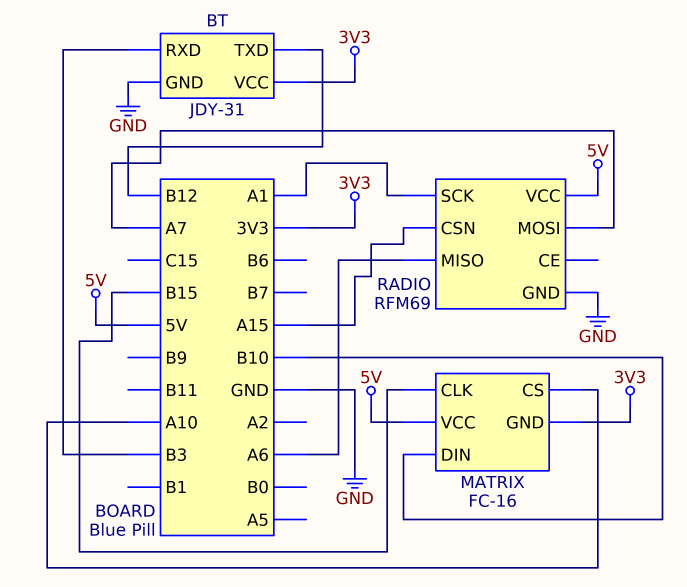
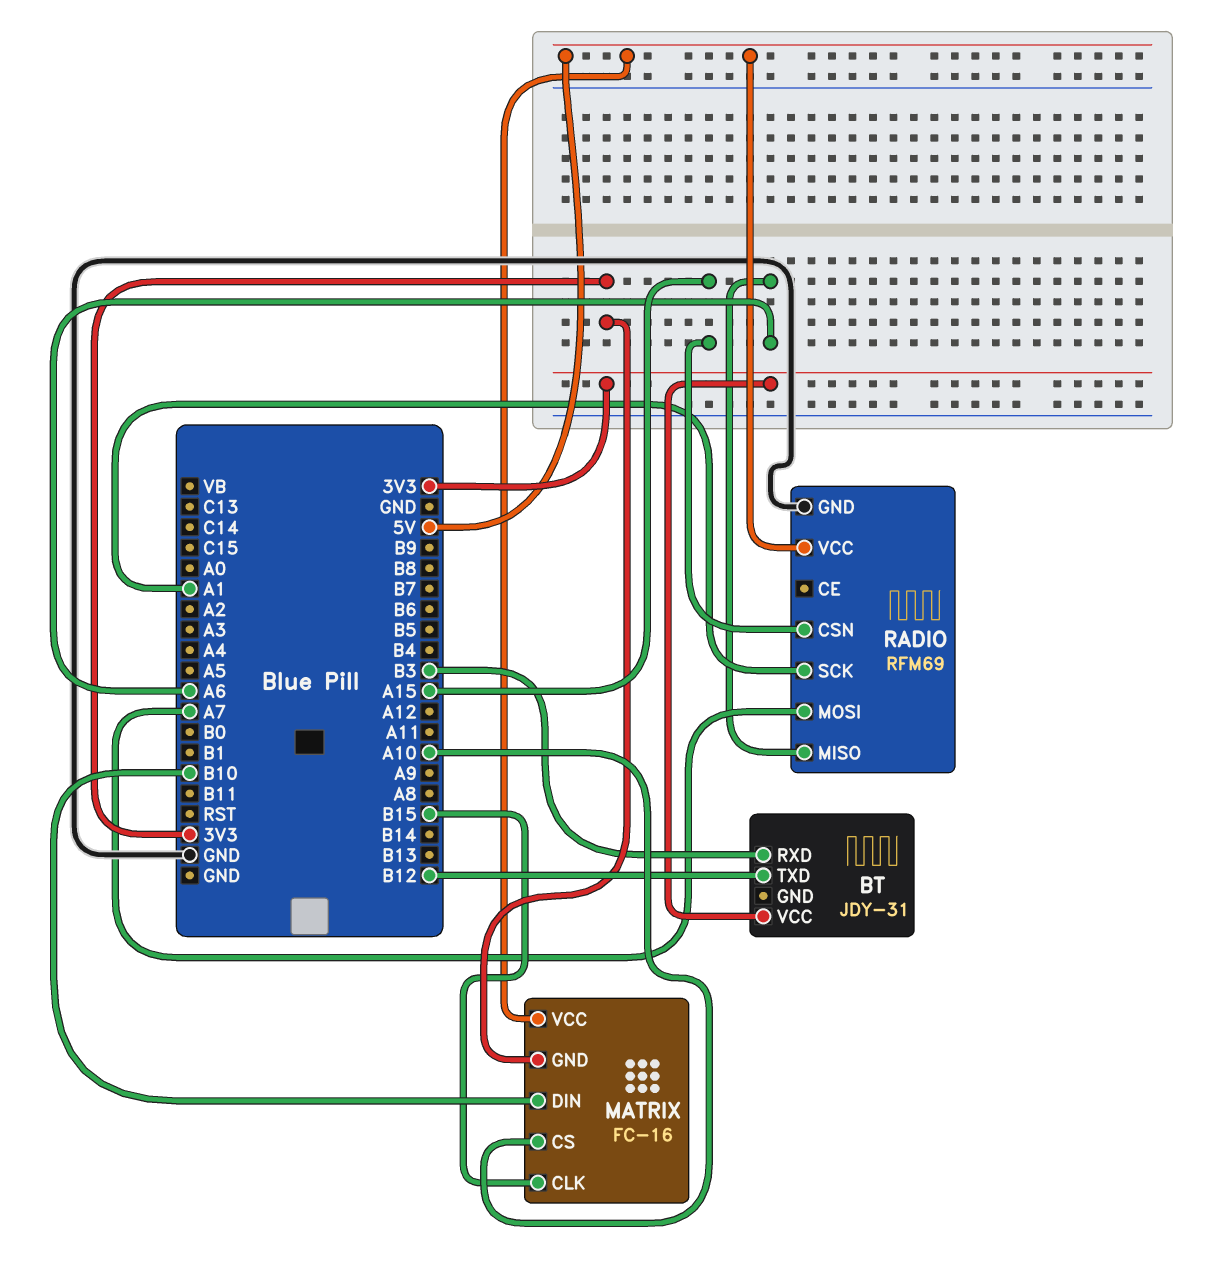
BT pin GND: GND -> none

